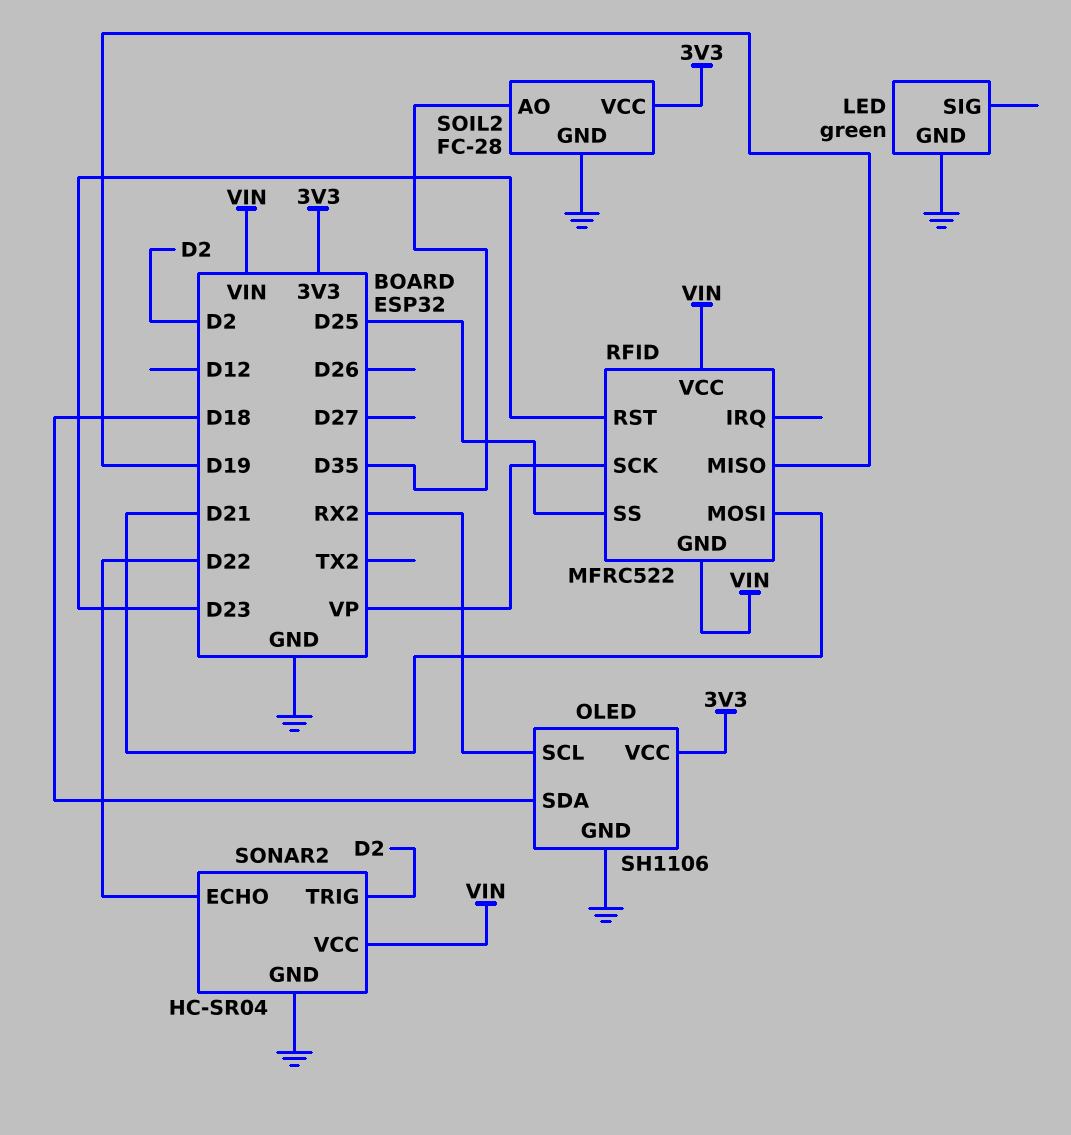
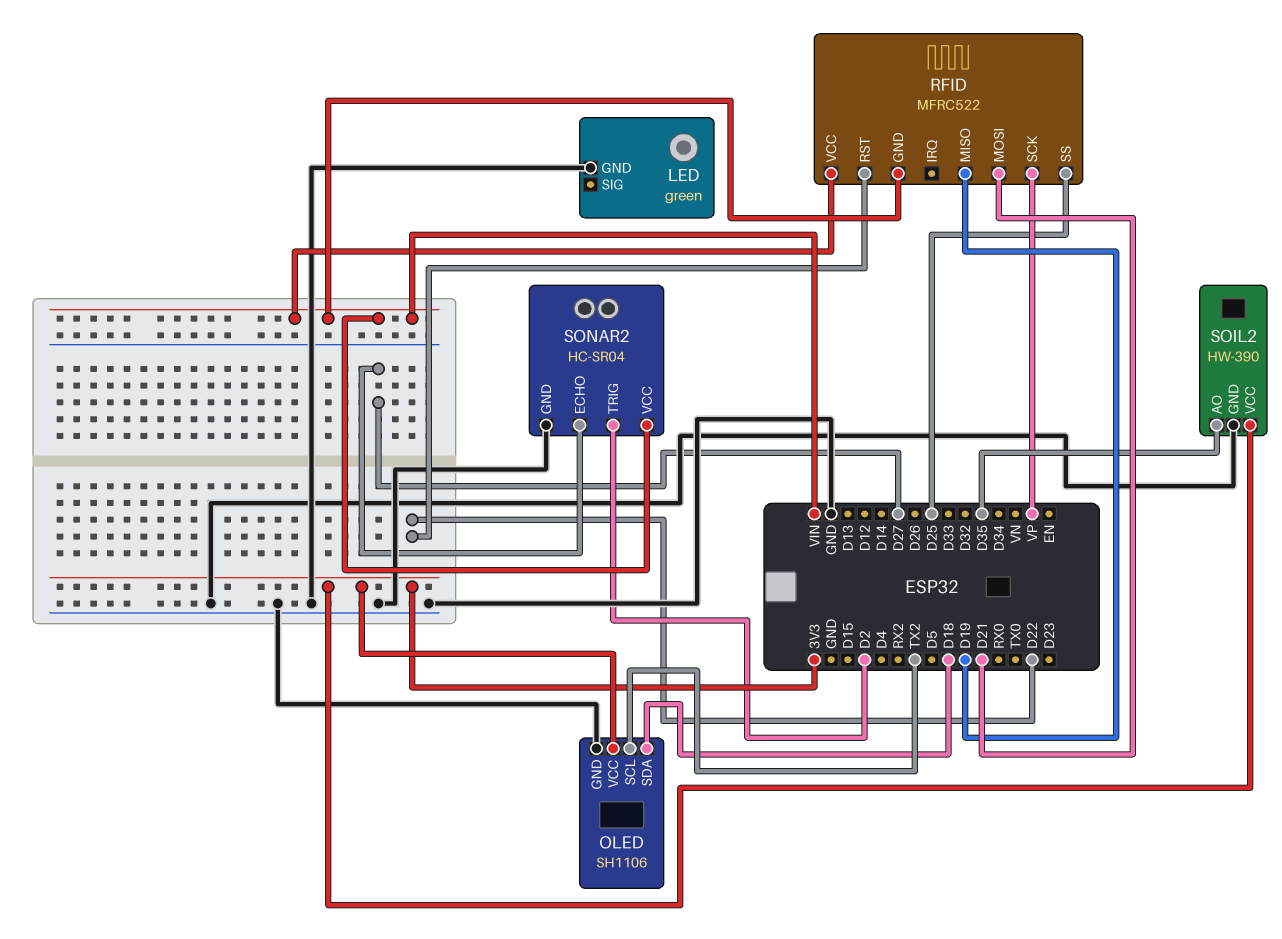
OLED pin SCL: RX2 -> TX2
RFID pin RST: D23 -> D22
SOIL2: FC-28 -> HW-390
SONAR2 pin ECHO: D22 -> D27

